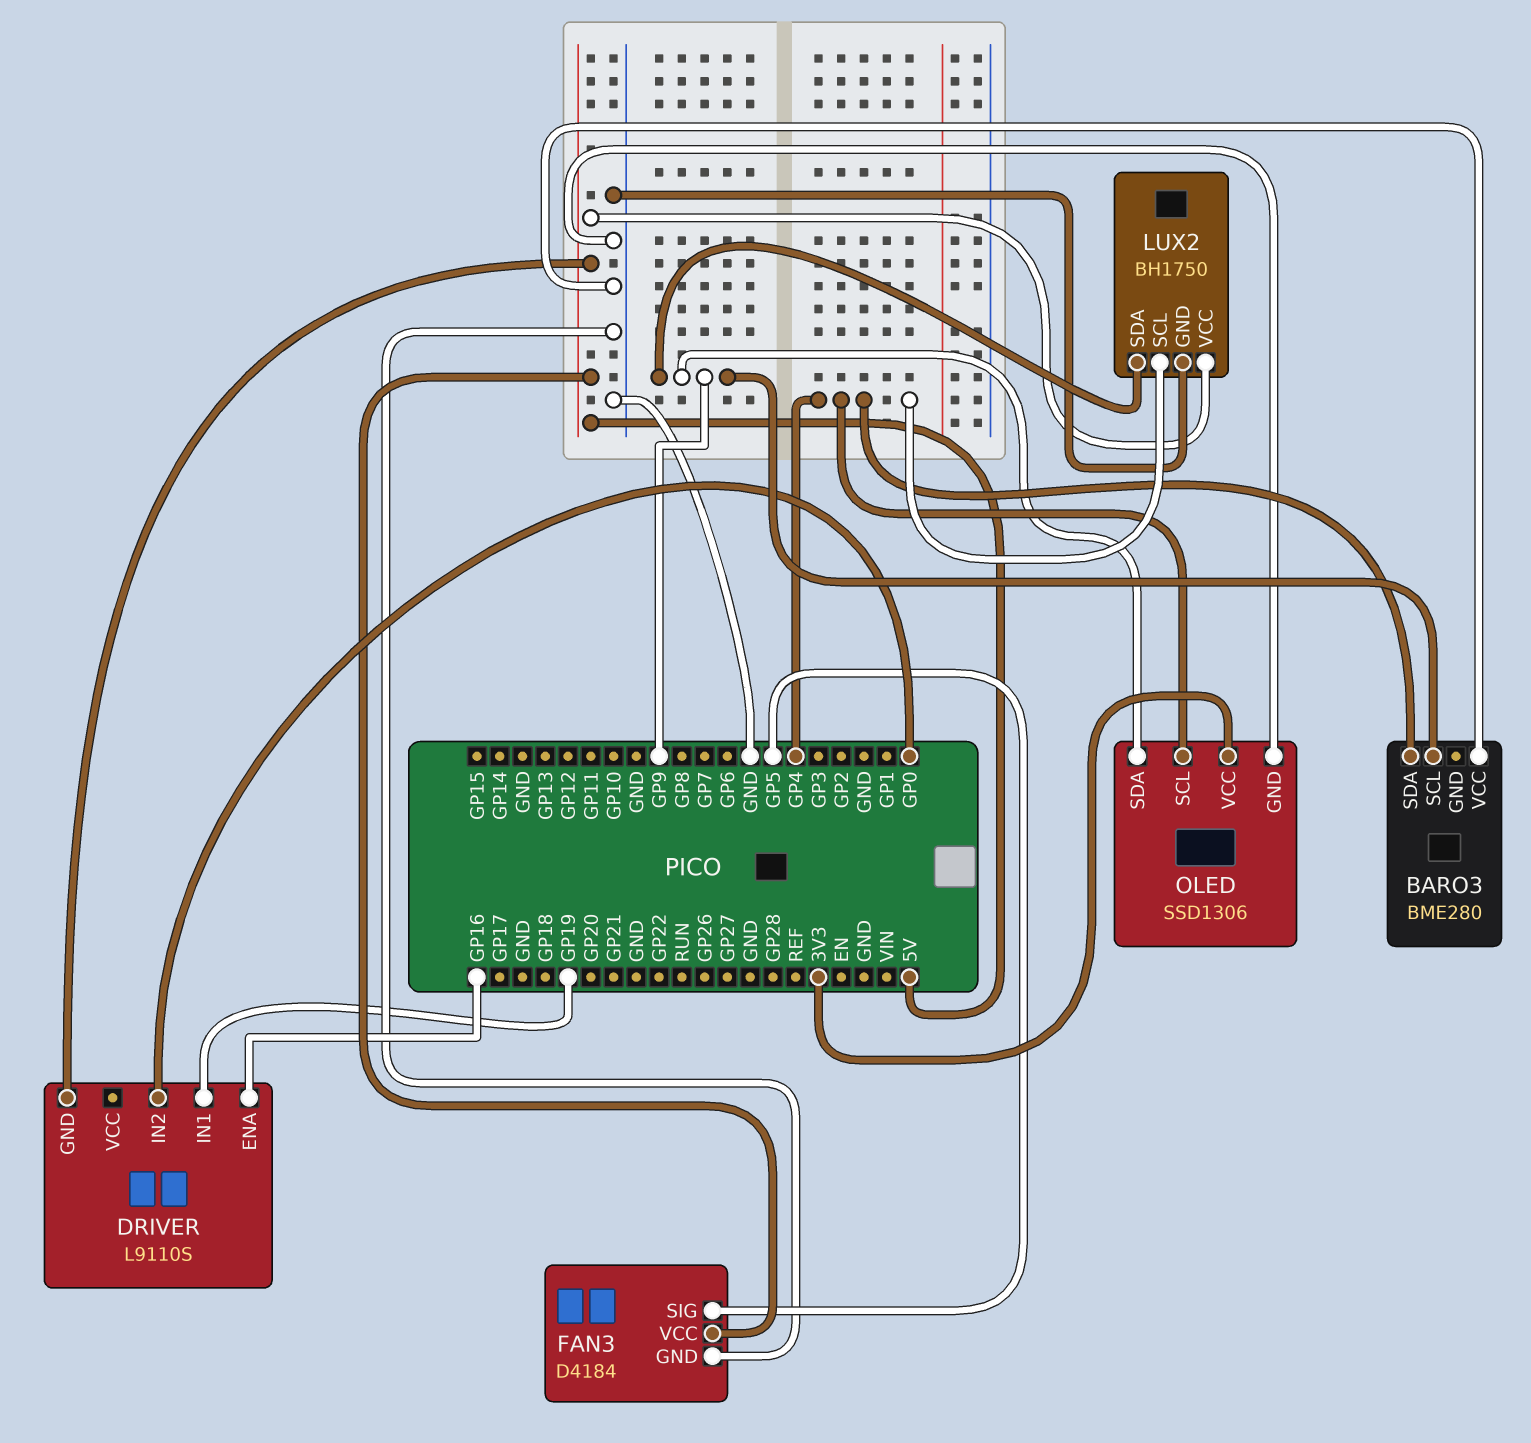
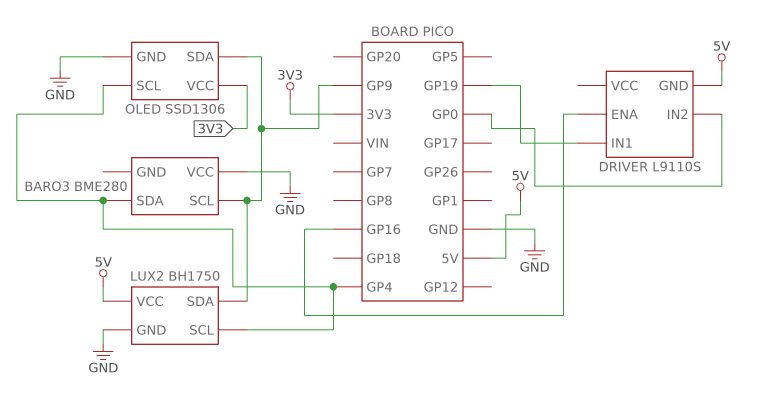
FAN3: D4184 -> none
FAN3 pin GND: GND -> none
FAN3 pin SIG: GP5 -> none
FAN3 pin VCC: 5V -> none

